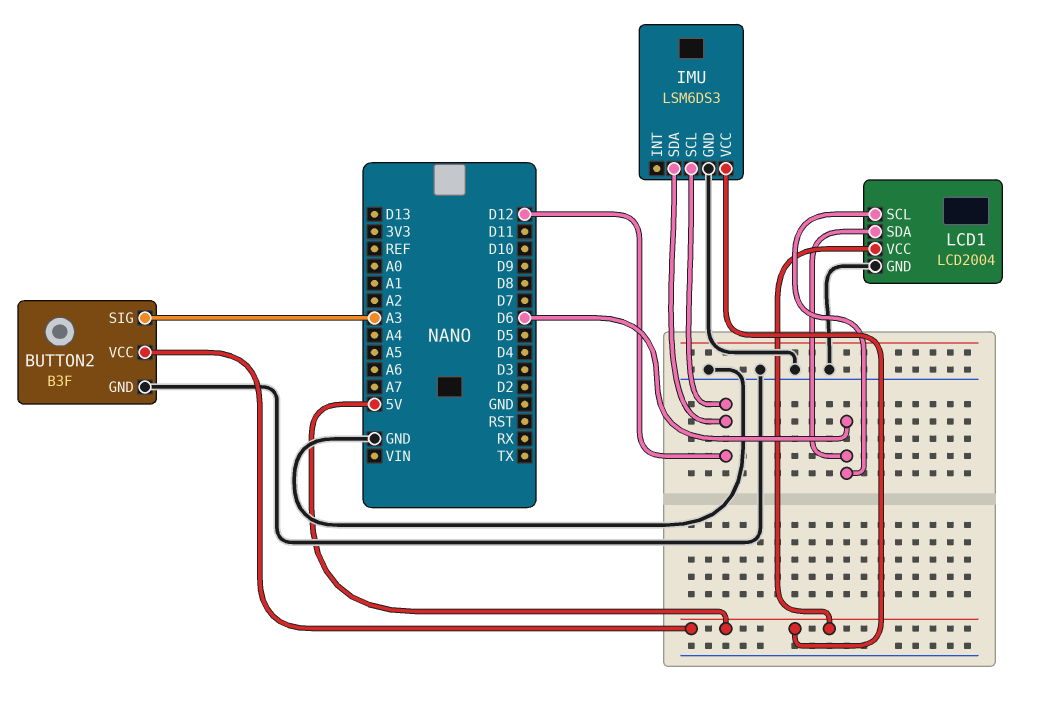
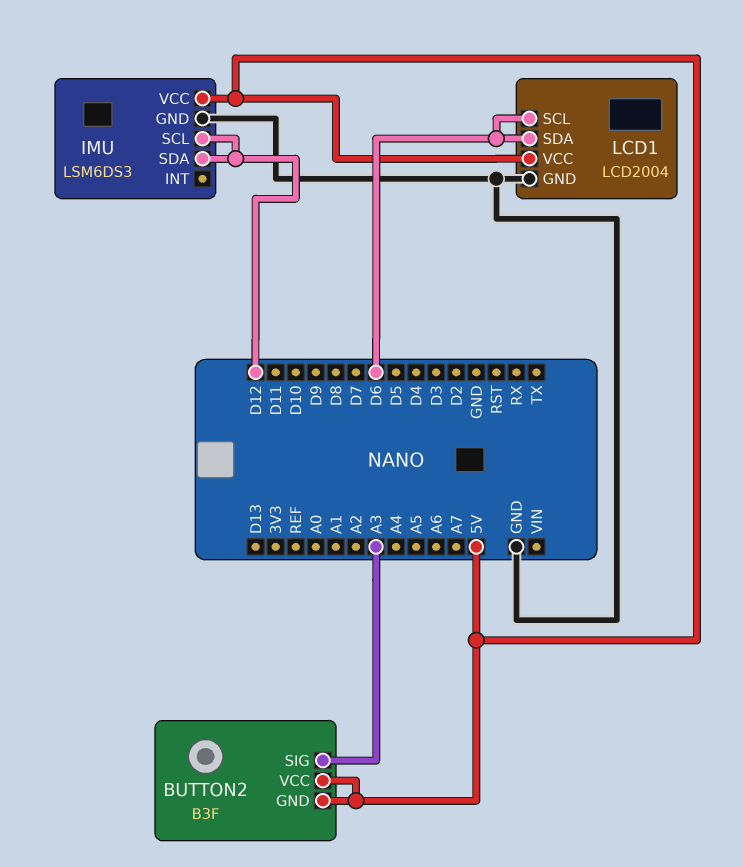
BUTTON2 pin GND: GND -> 5V

